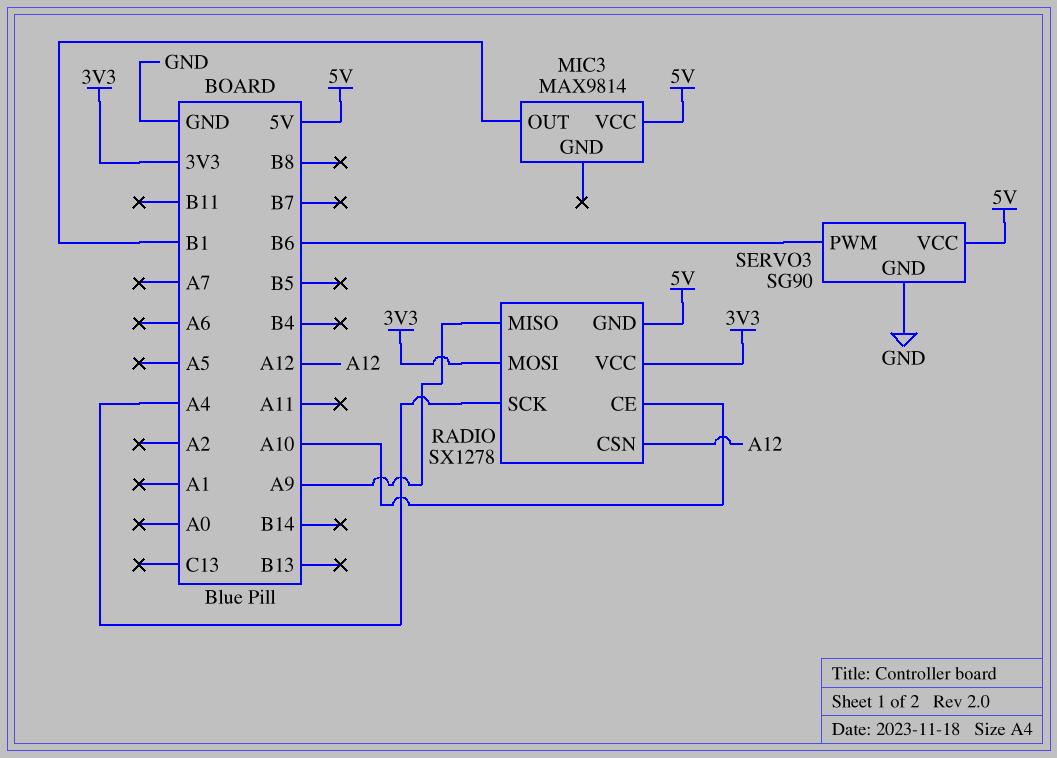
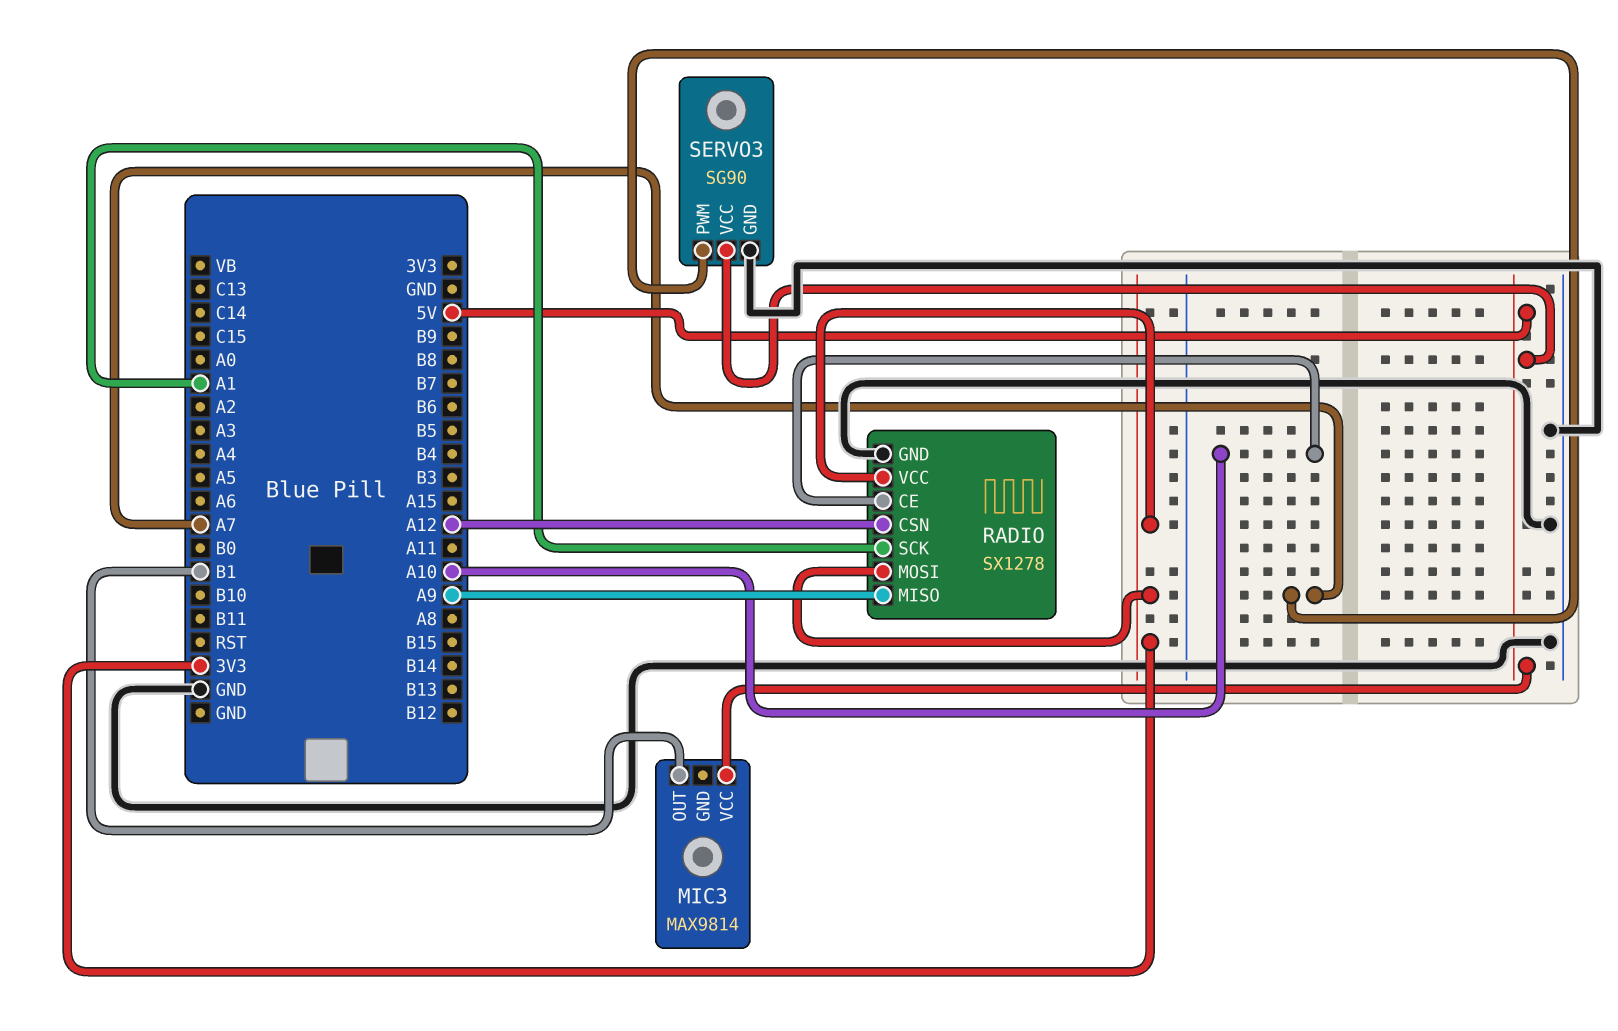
RADIO pin GND: 5V -> GND
RADIO pin SCK: A4 -> A1
SERVO3 pin PWM: B6 -> A7

